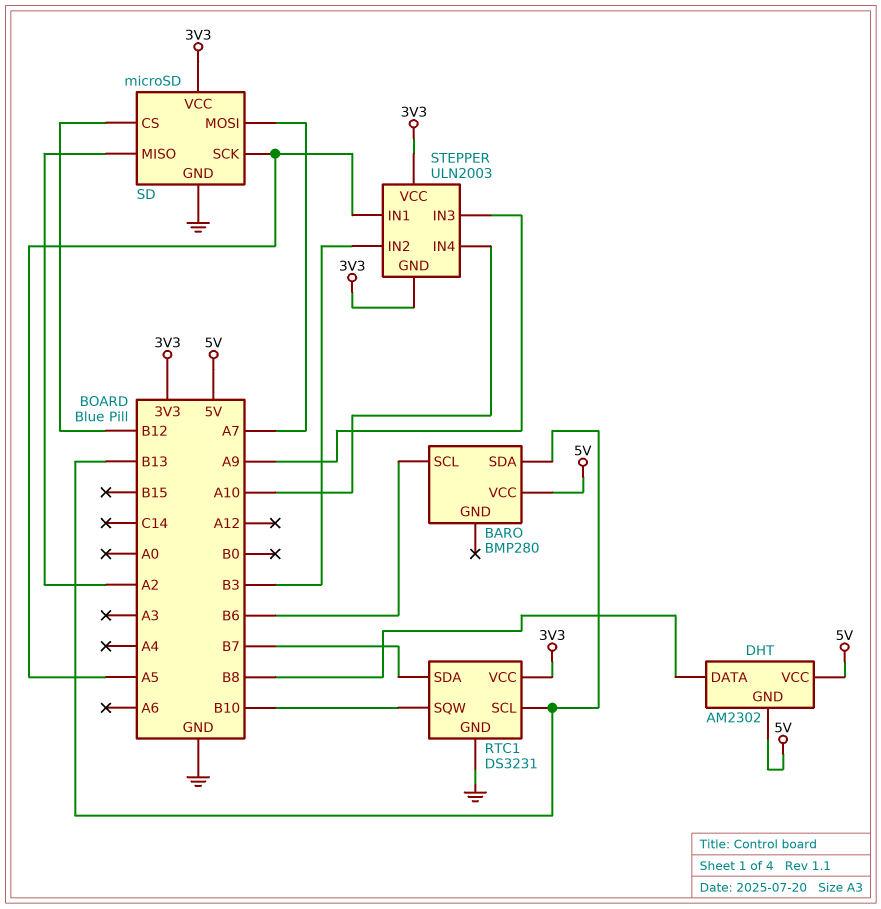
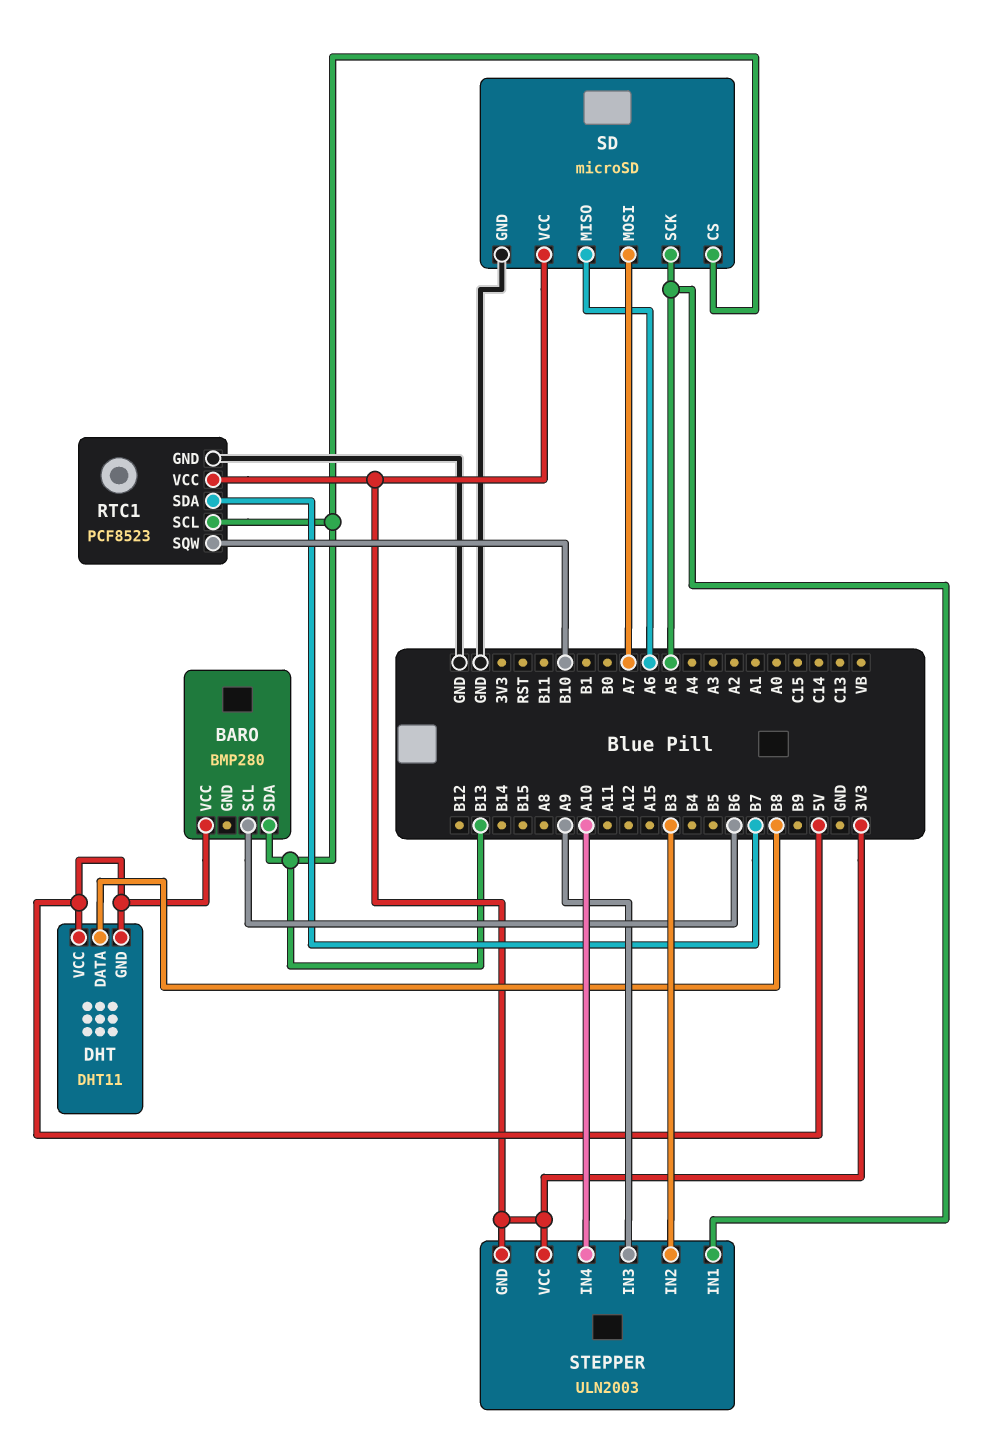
DHT: AM2302 -> DHT11
RTC1: DS3231 -> PCF8523
SD pin CS: B12 -> B13
SD pin MISO: A2 -> A6

